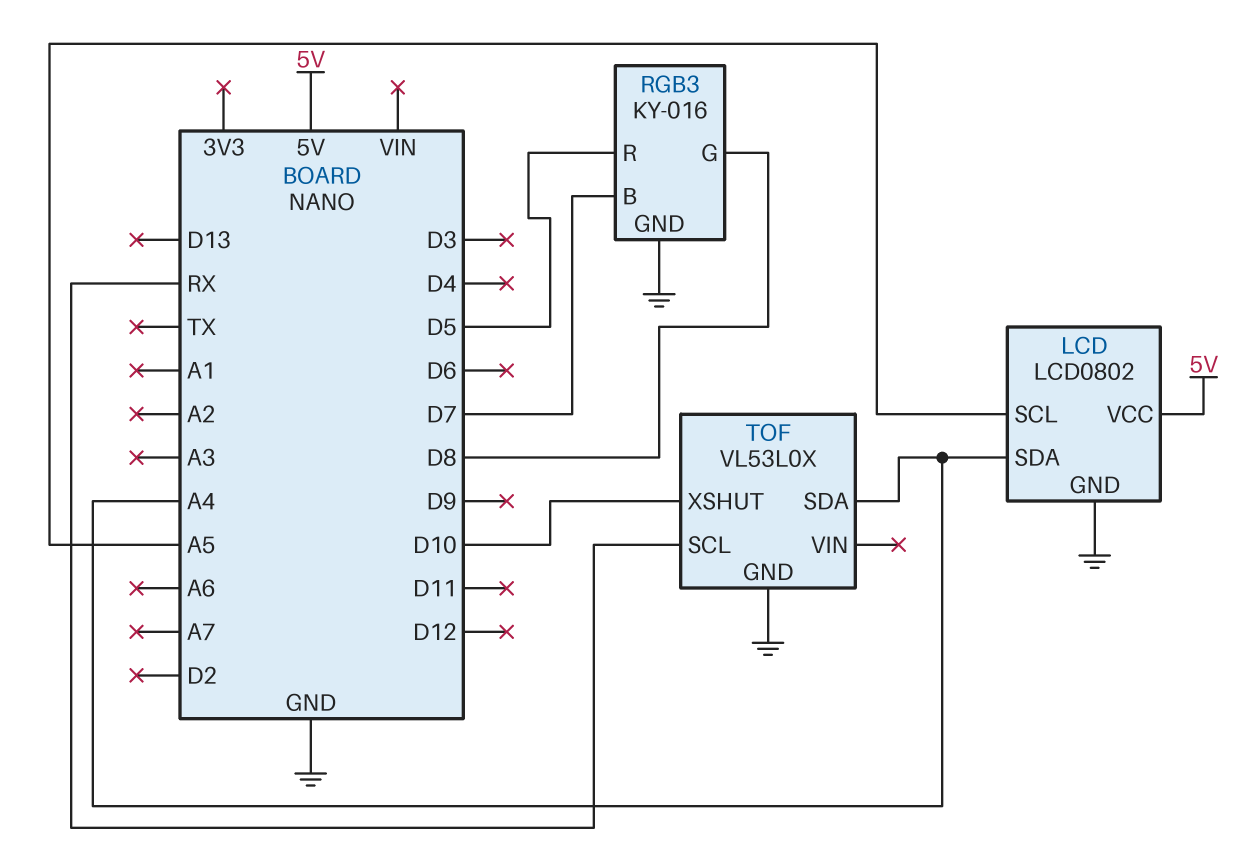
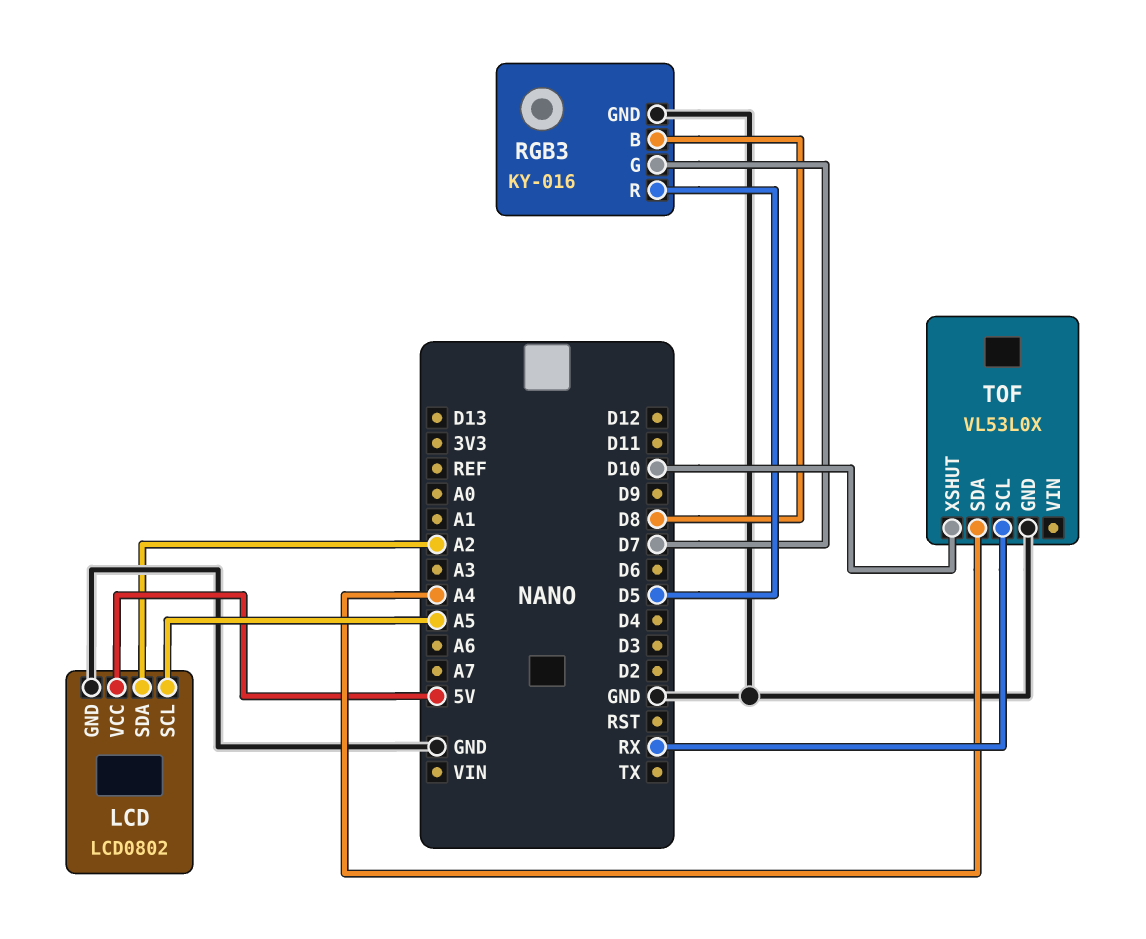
LCD pin SDA: A4 -> A2
RGB3 pin B: D7 -> D8
RGB3 pin G: D8 -> D7

